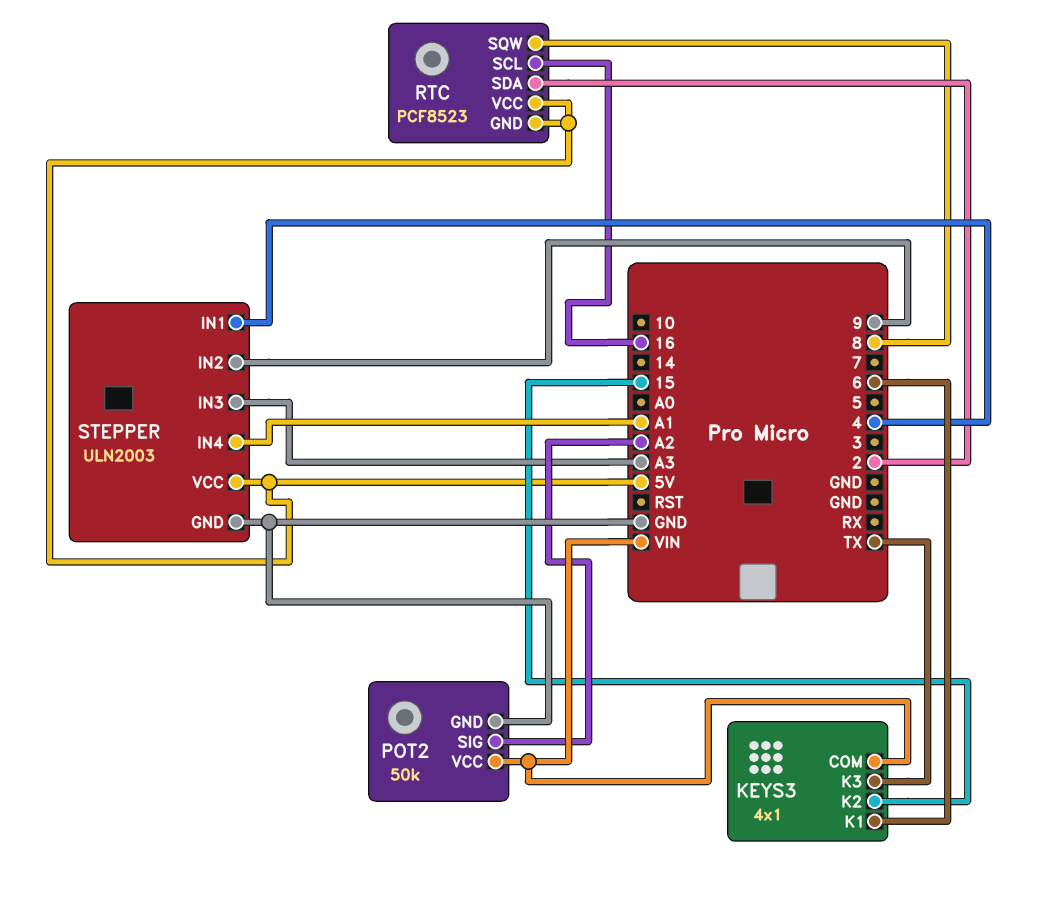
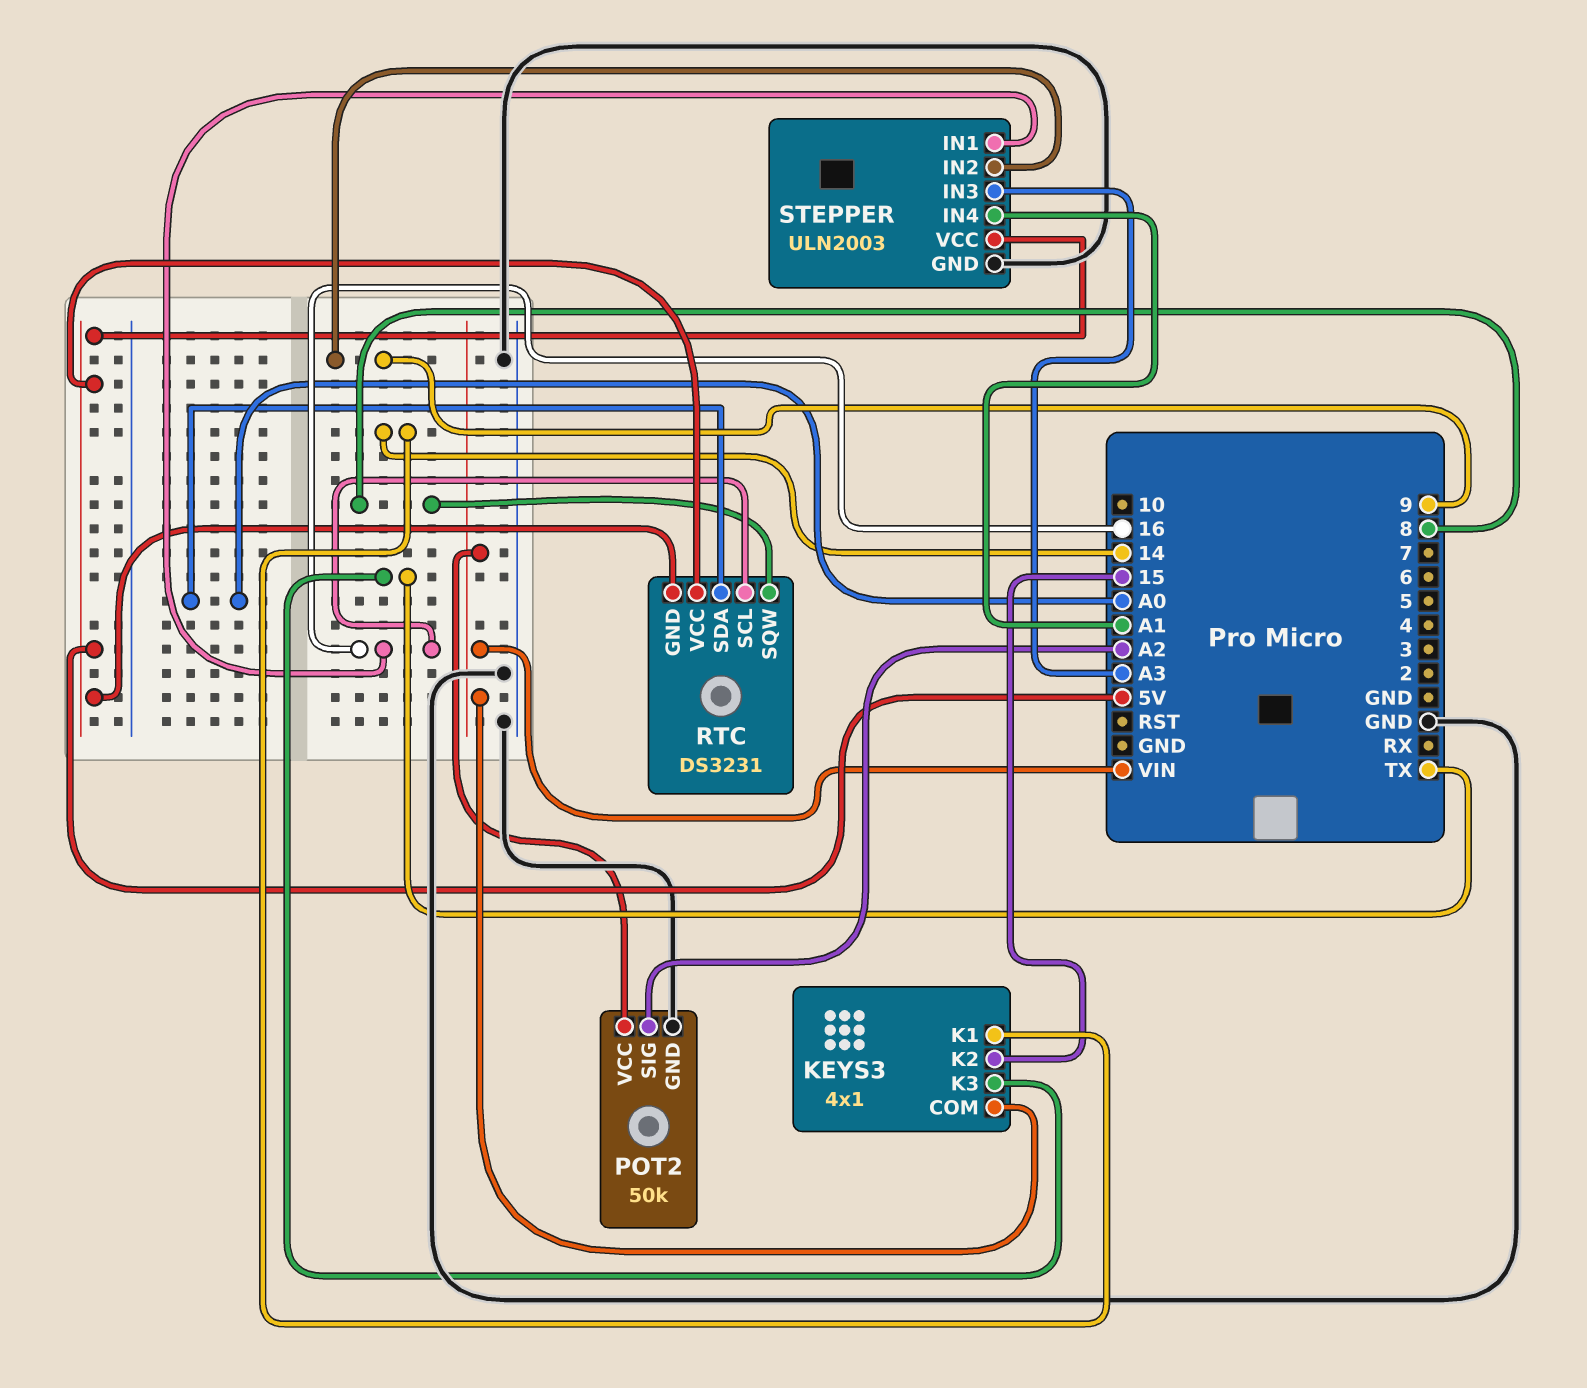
KEYS3 pin K1: 6 -> 14
RTC: PCF8523 -> DS3231
RTC pin SDA: 2 -> A0
STEPPER pin IN1: 4 -> 16

